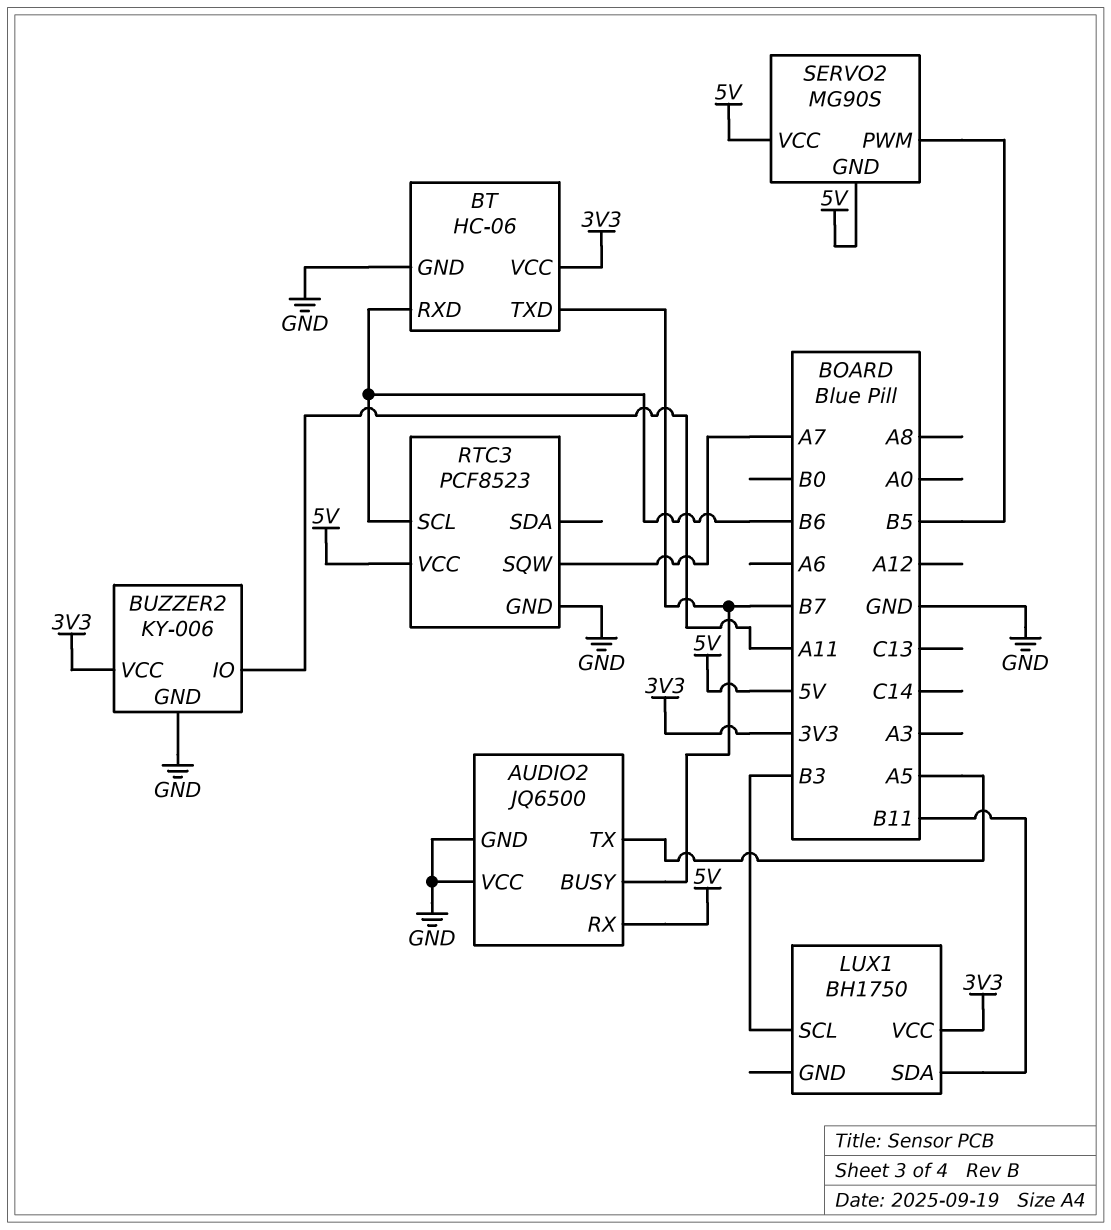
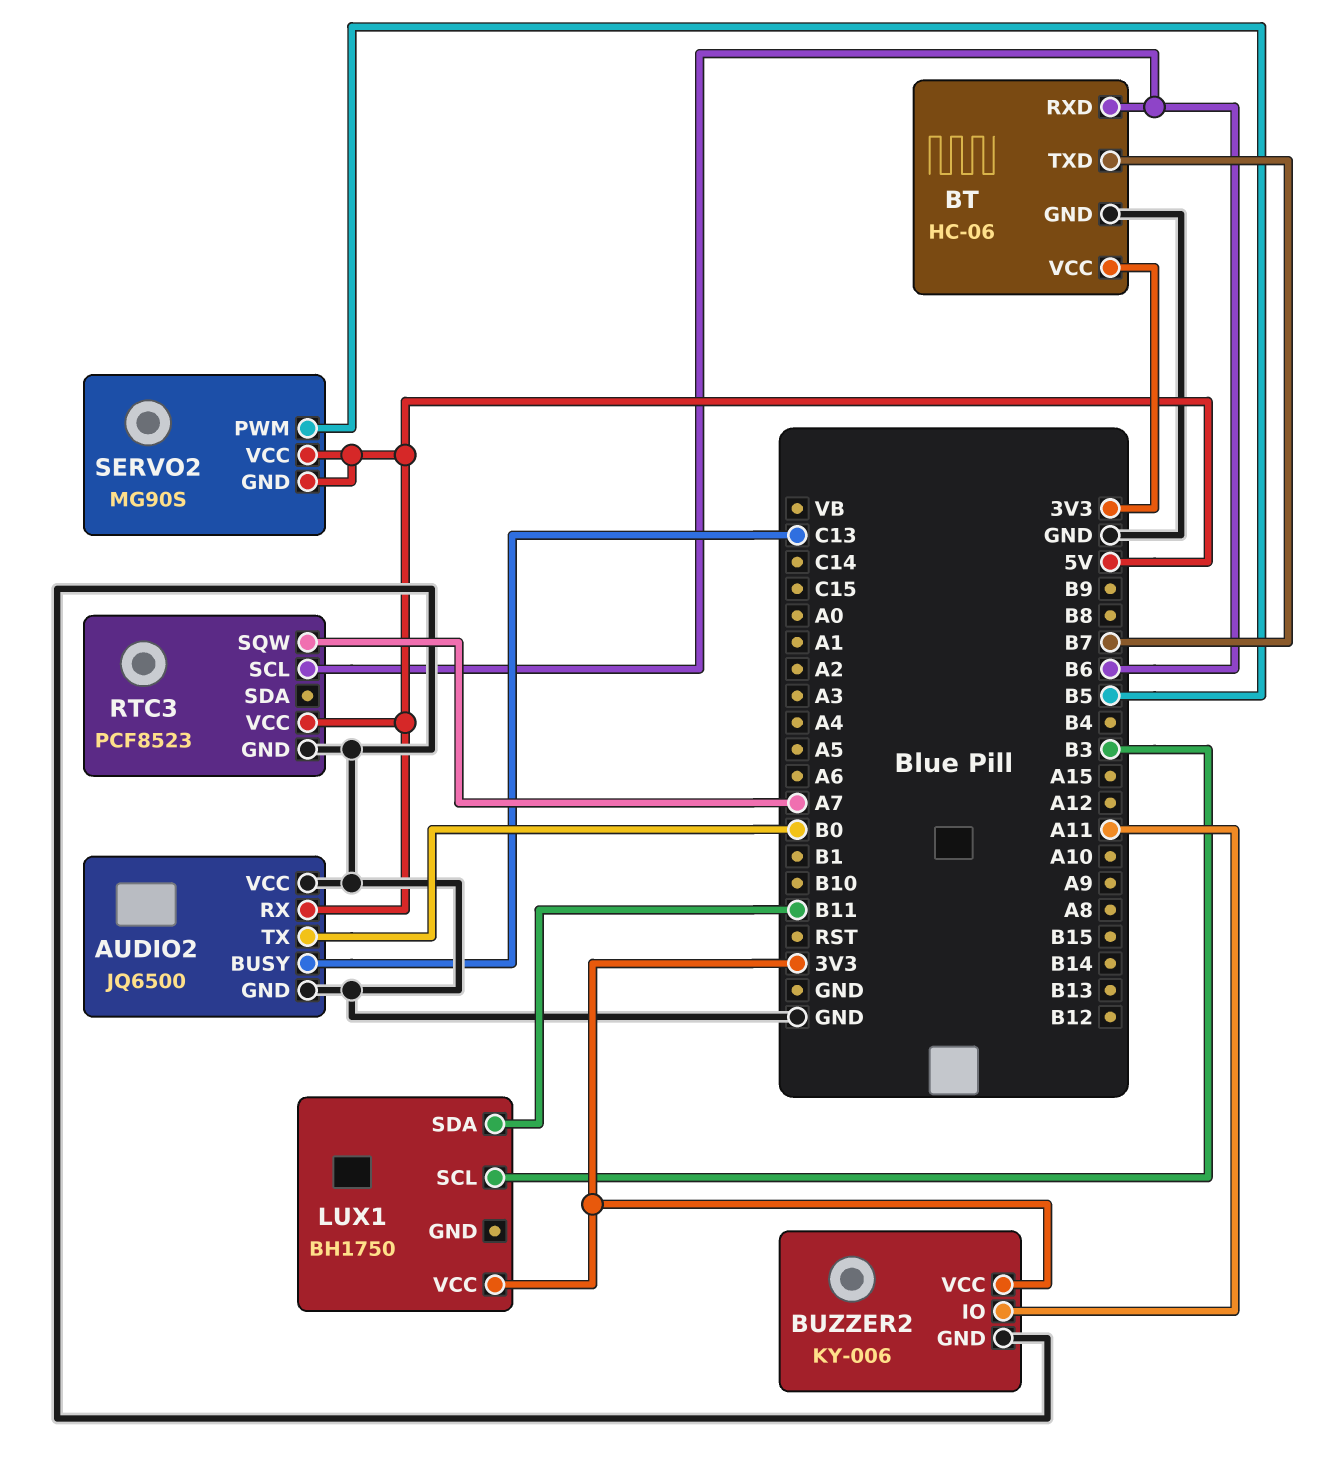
AUDIO2 pin BUSY: B7 -> C13
AUDIO2 pin TX: A5 -> B0

